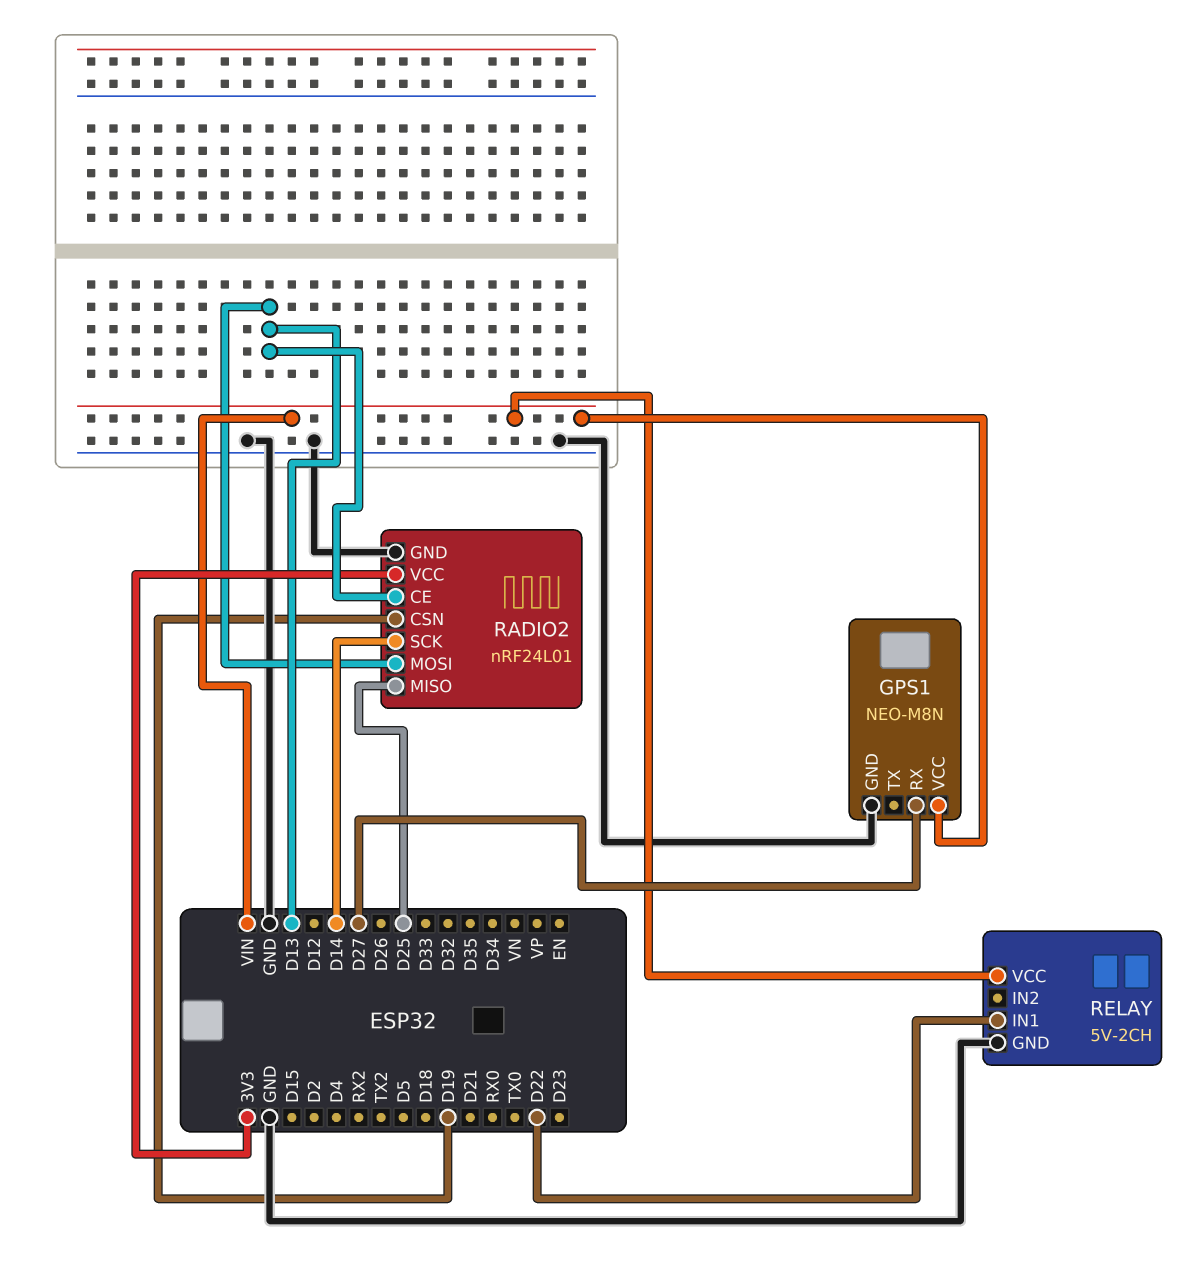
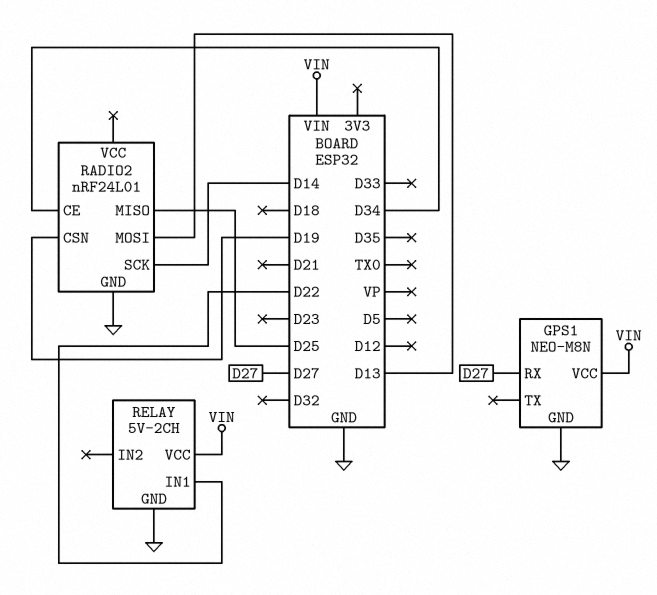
RADIO2 pin CE: D13 -> D34
RADIO2 pin VCC: 3V3 -> none

